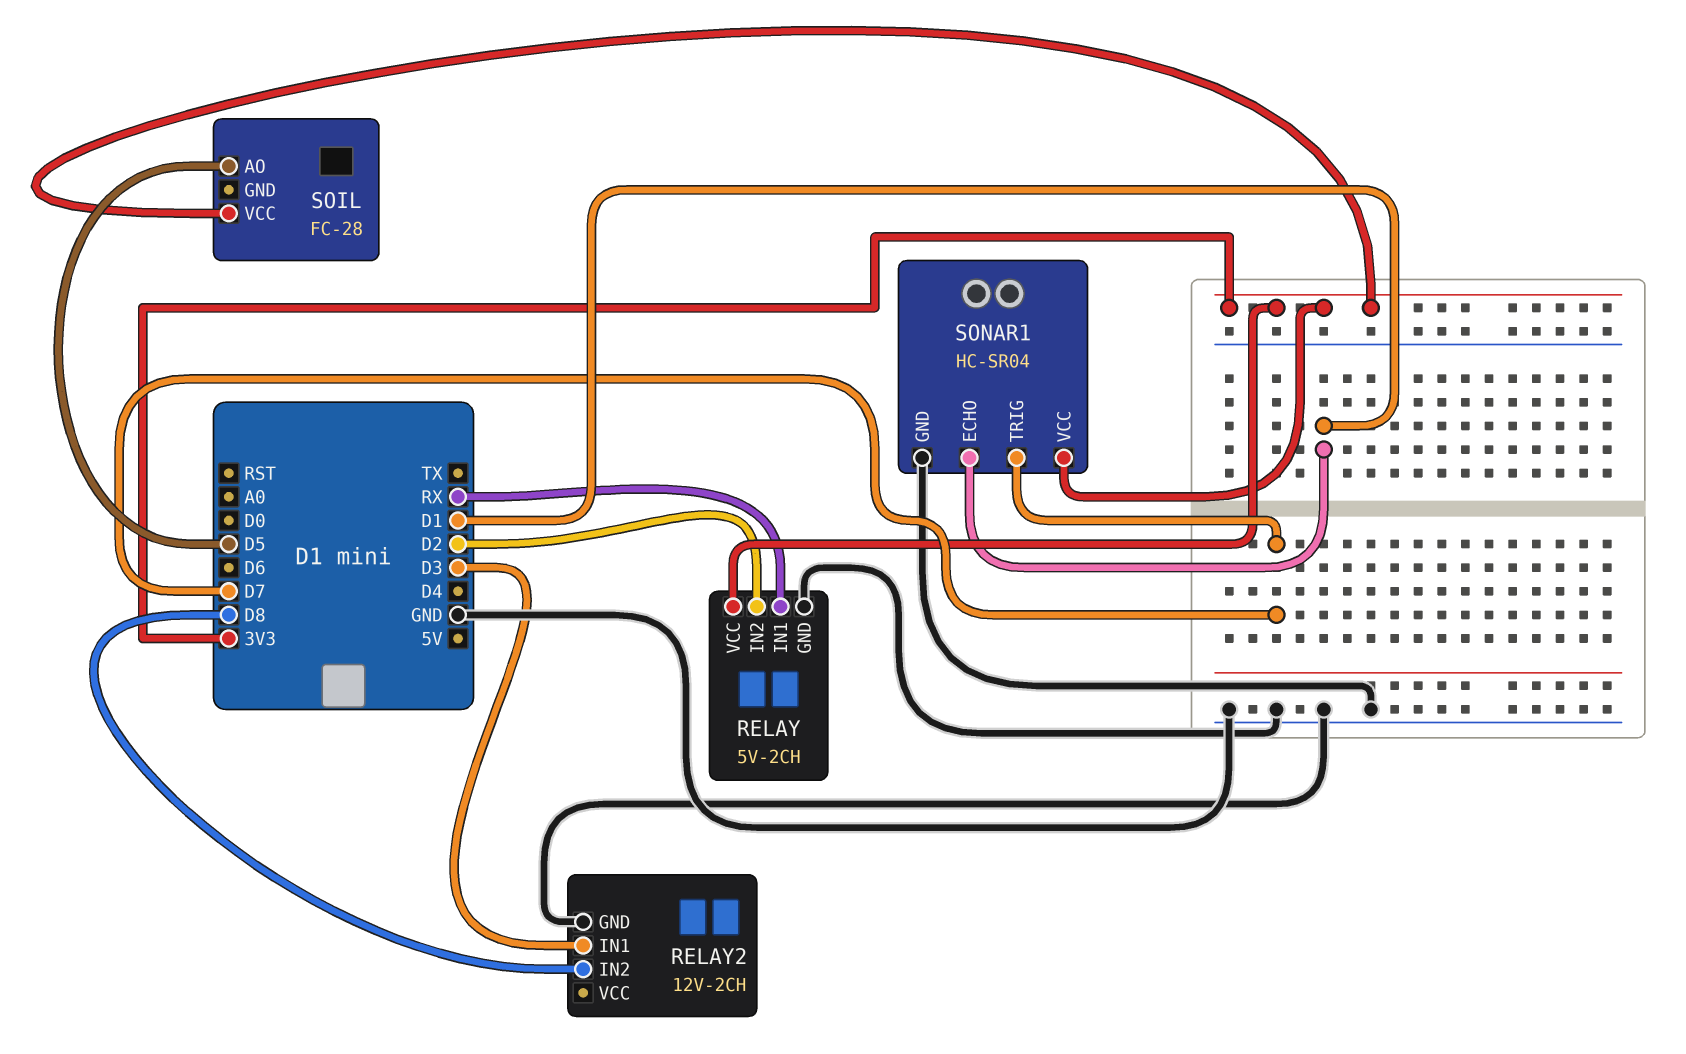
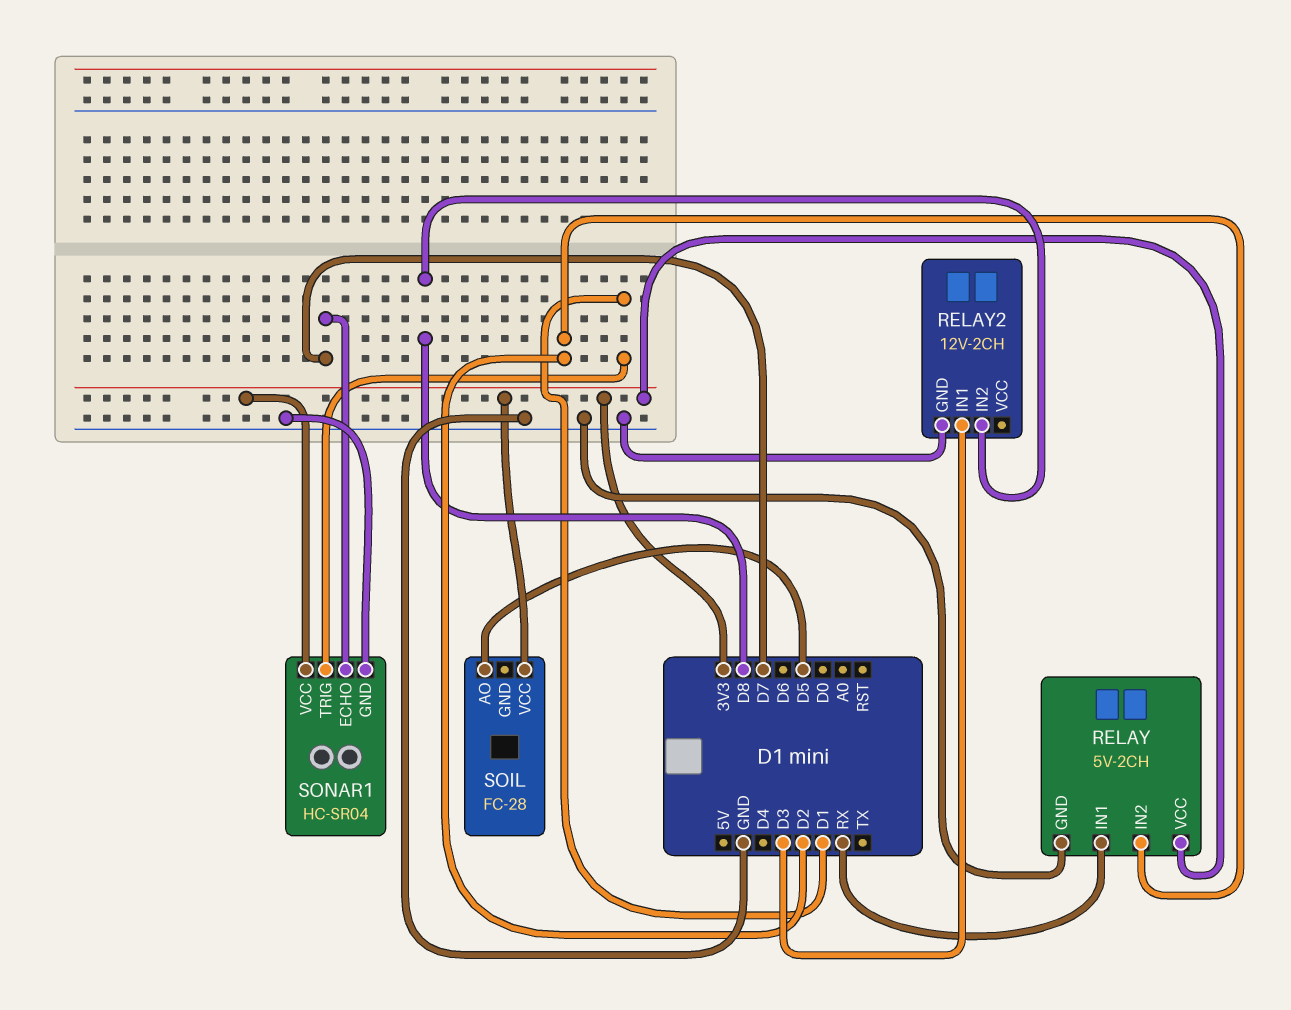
SONAR1 pin ECHO: D1 -> D7
SONAR1 pin TRIG: D7 -> D1

